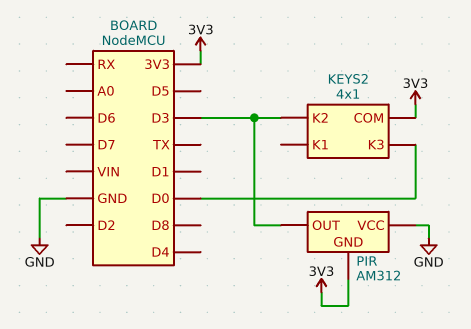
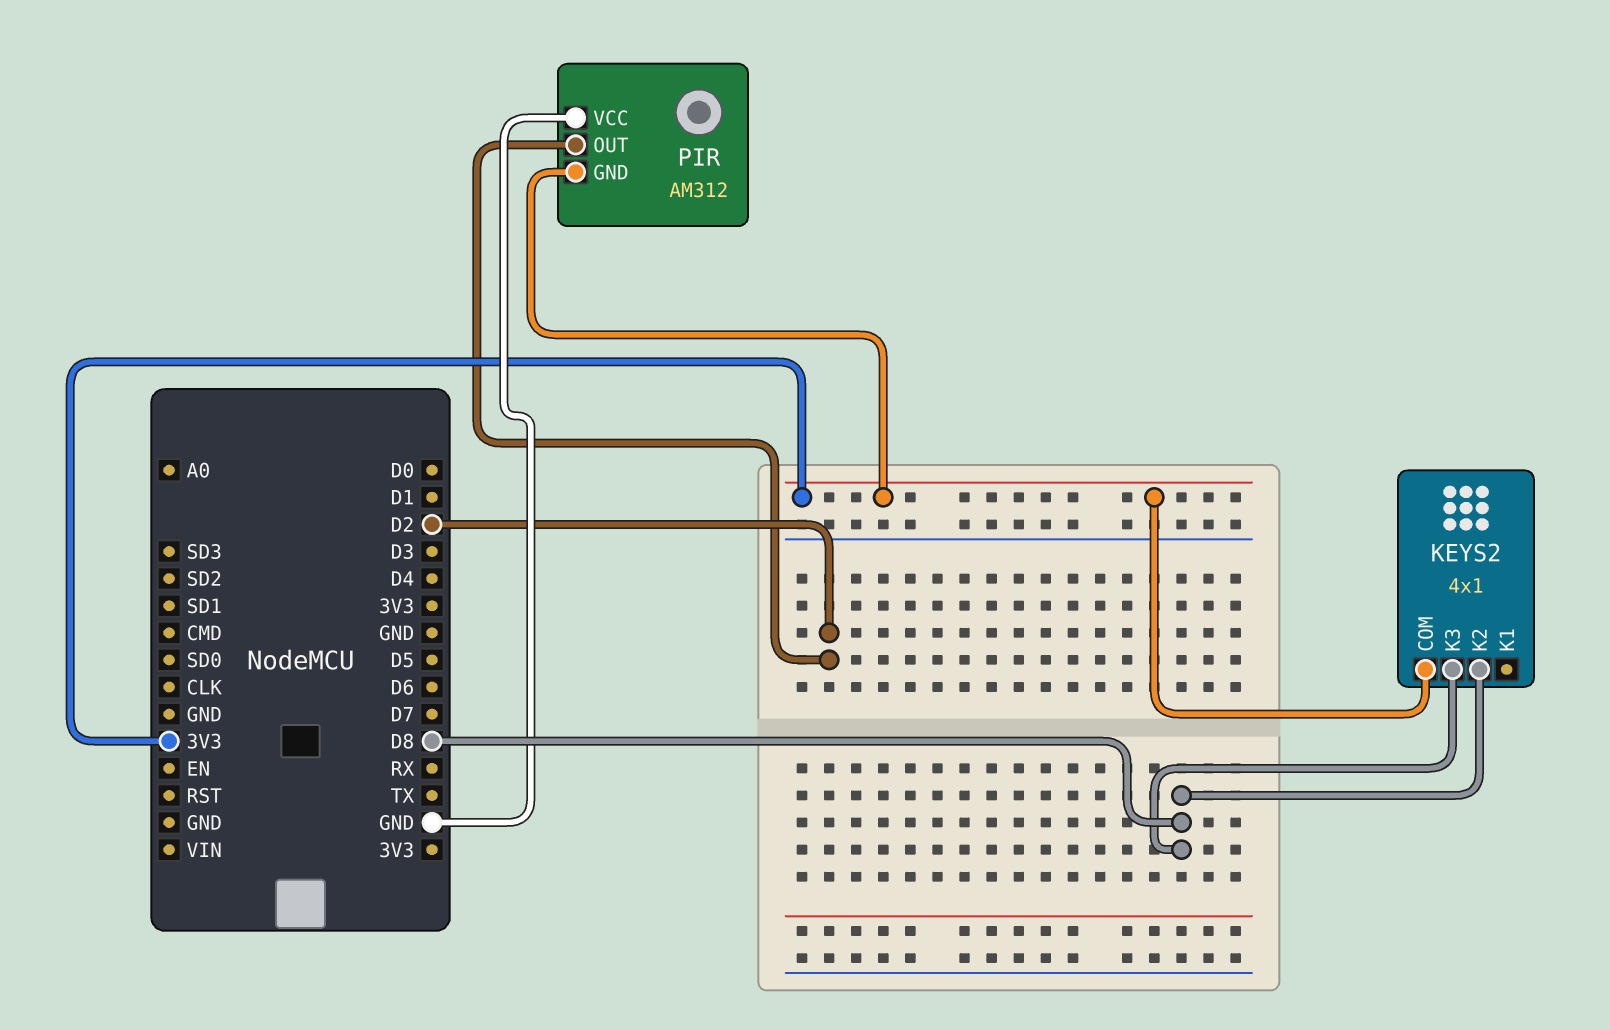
KEYS2 pin K2: D3 -> D8
KEYS2 pin K3: D0 -> D8
PIR pin OUT: D3 -> D2

